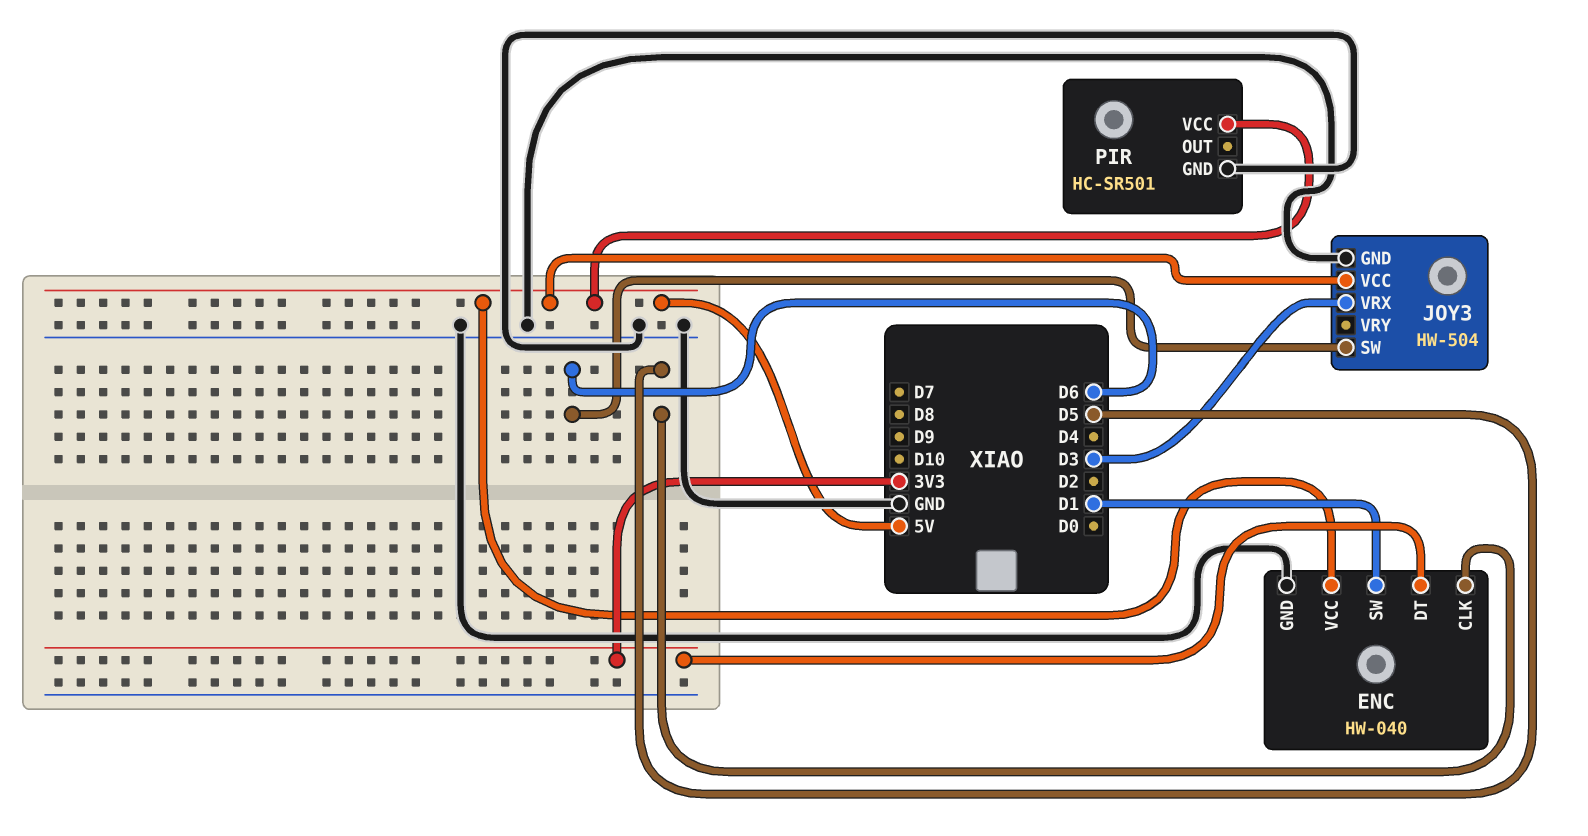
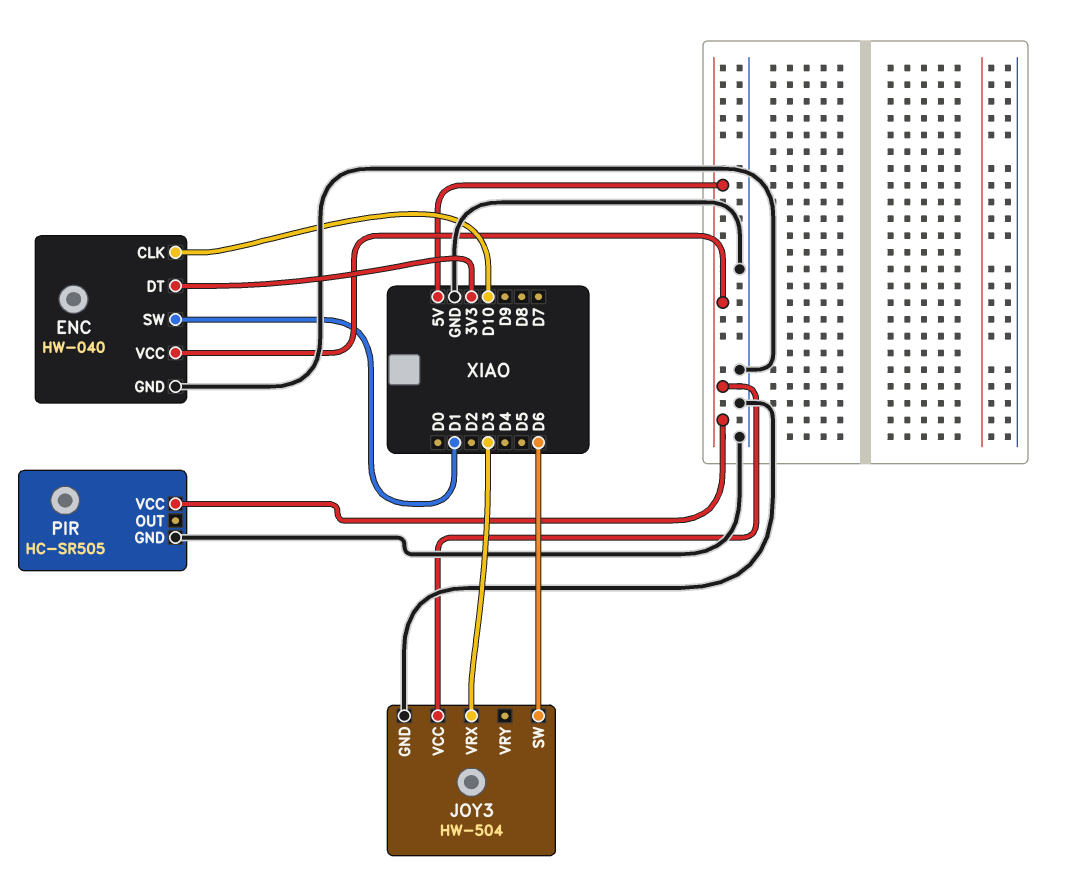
ENC pin CLK: D5 -> D10
PIR: HC-SR501 -> HC-SR505

